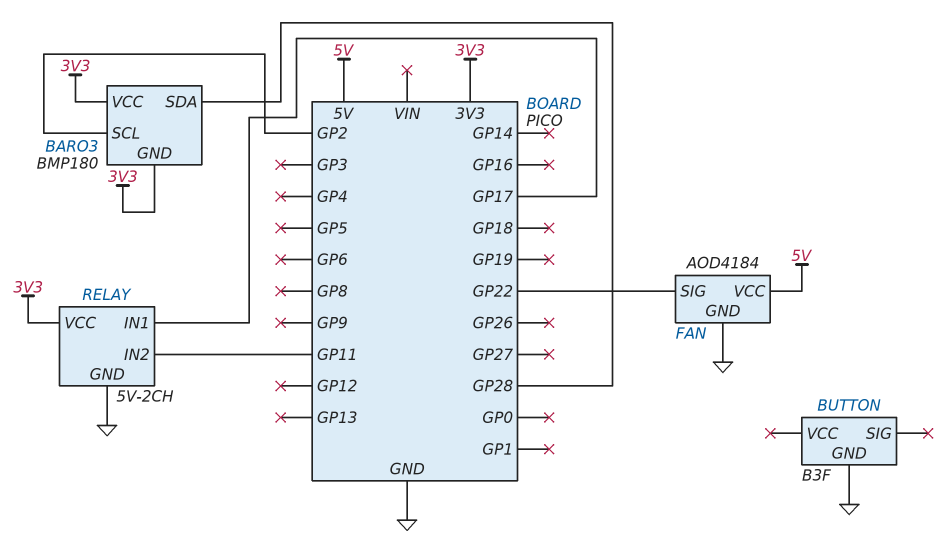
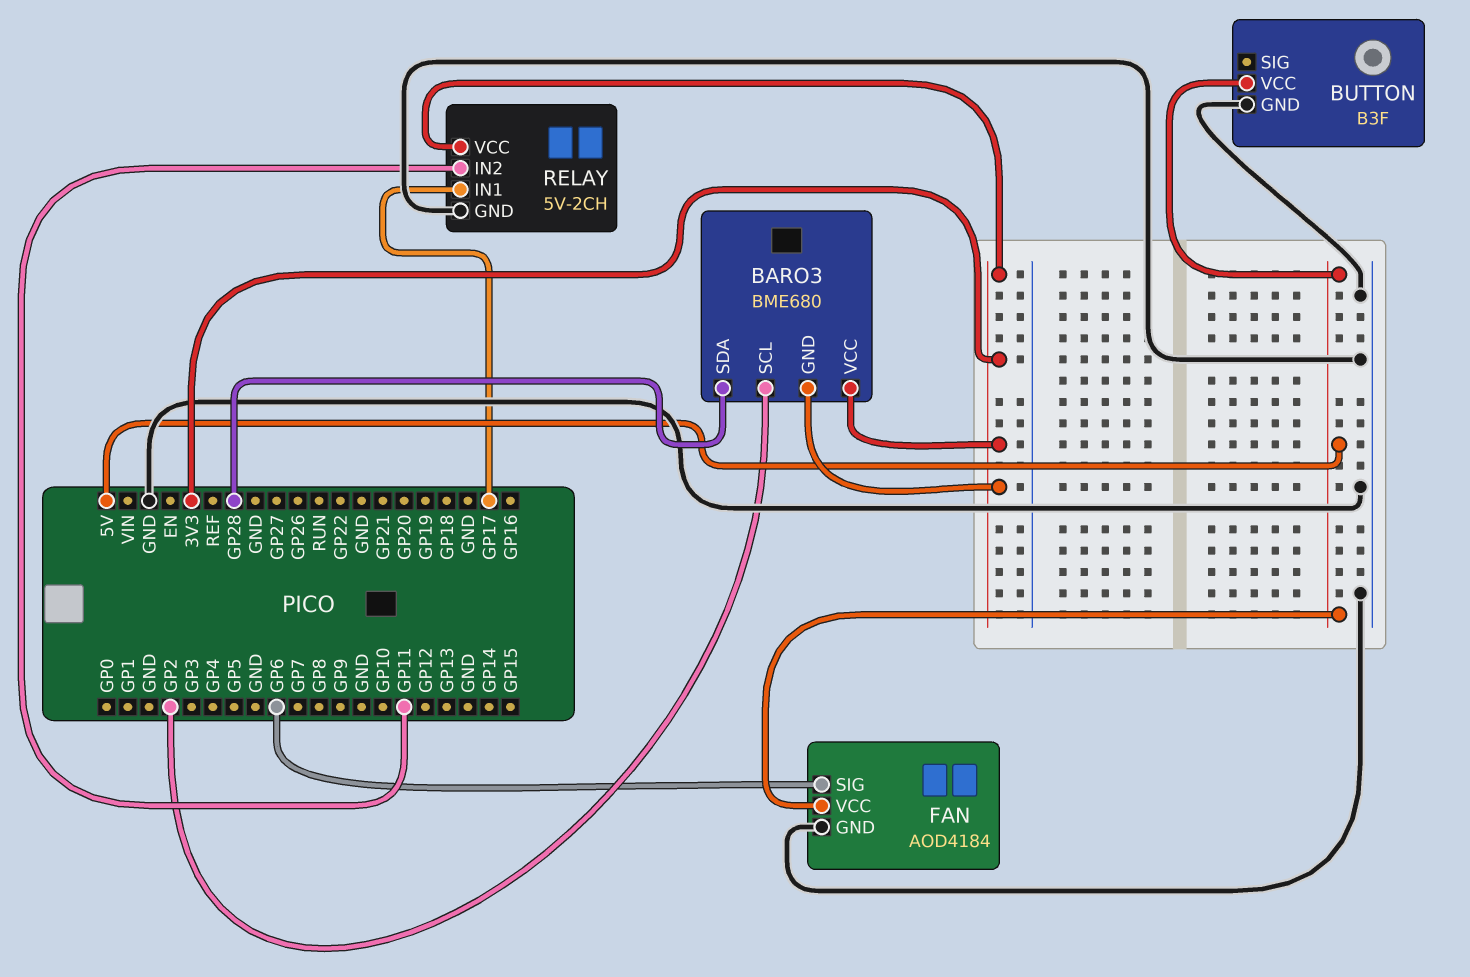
BARO3: BMP180 -> BME680
BUTTON pin VCC: none -> 5V
FAN pin SIG: GP22 -> GP6

